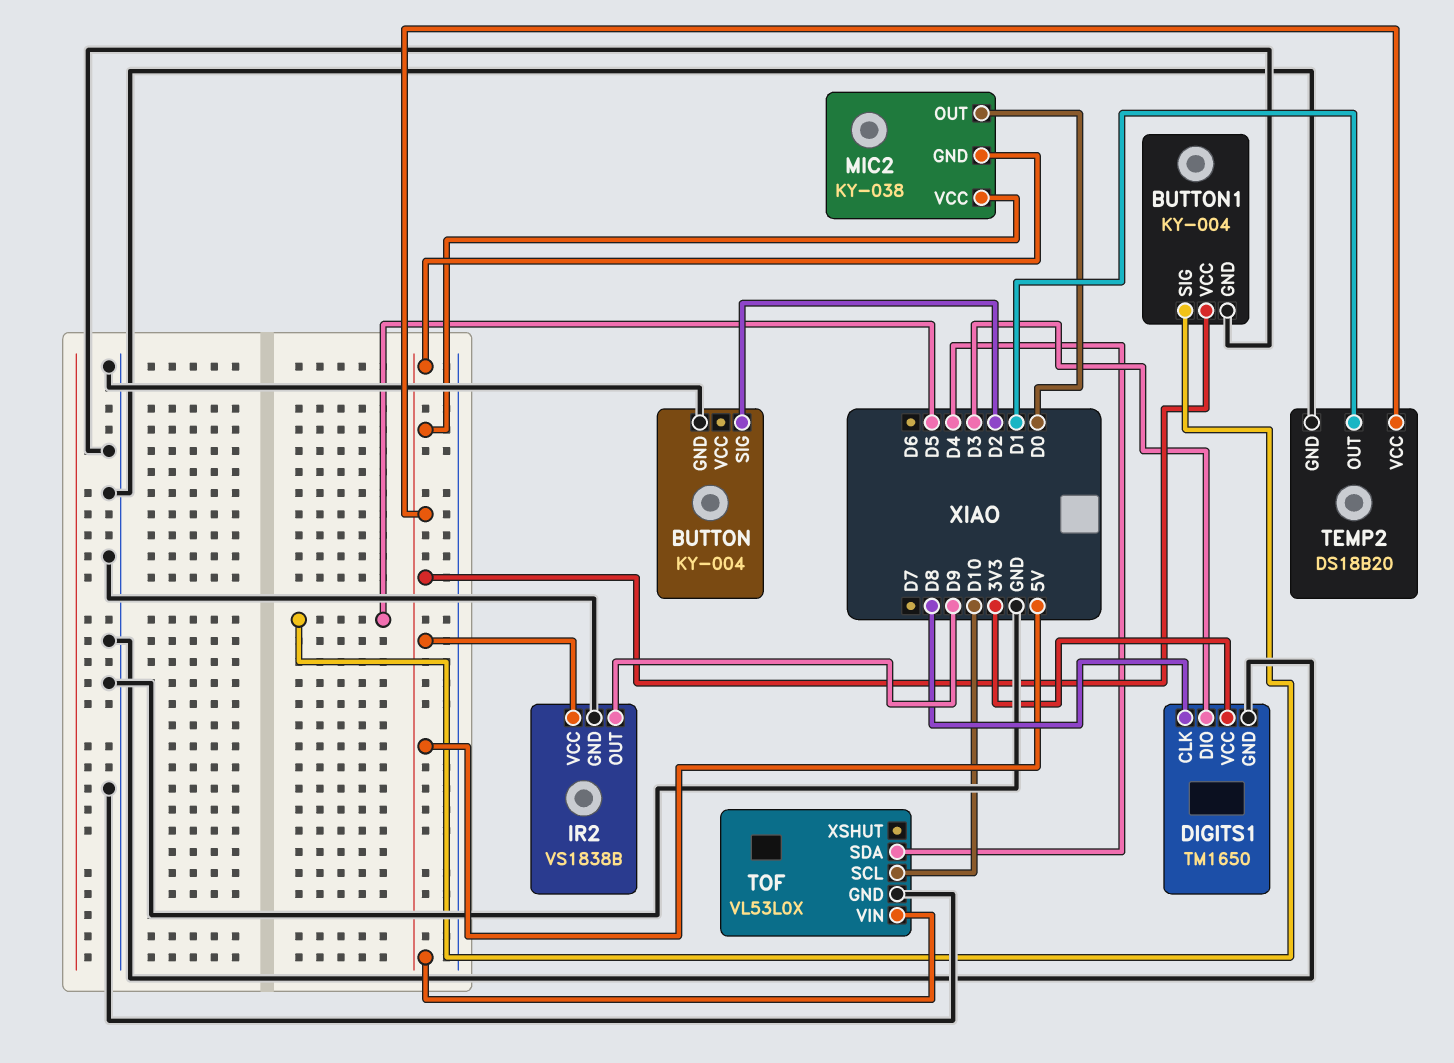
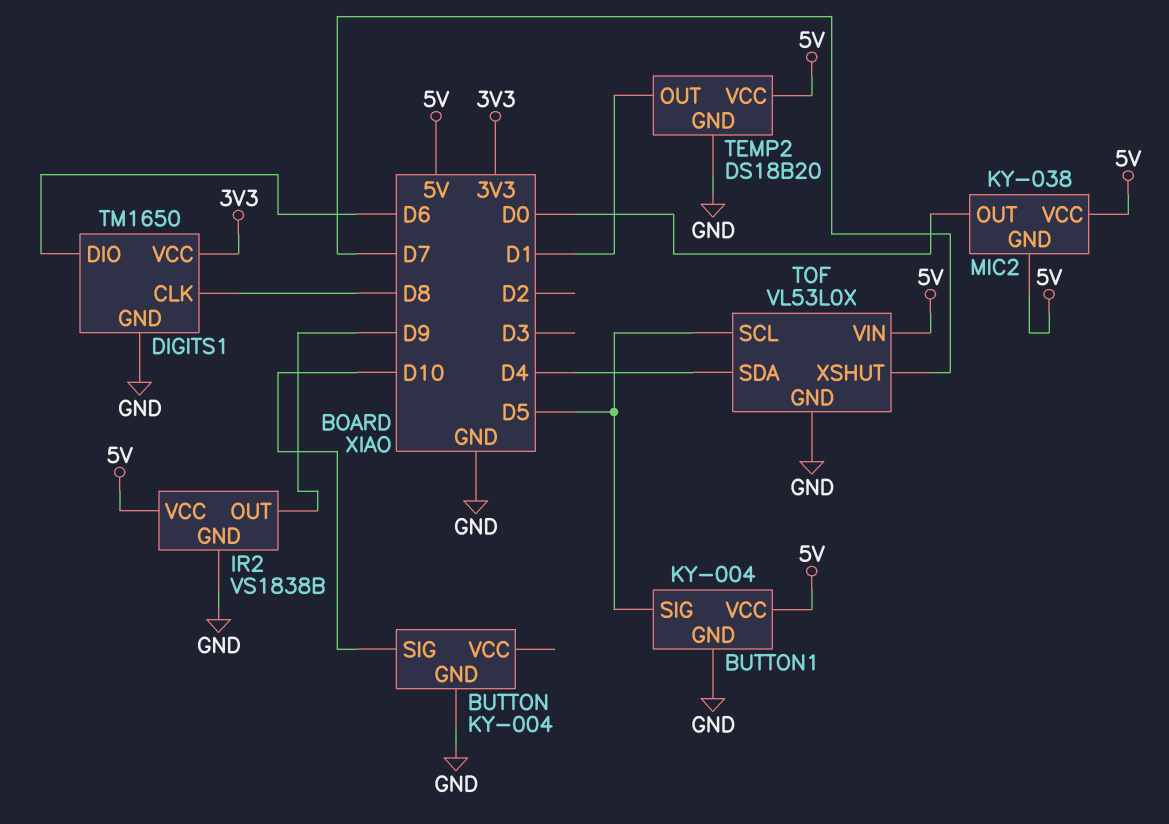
BUTTON pin SIG: D2 -> D10
DIGITS1 pin DIO: D3 -> D6
TOF pin SCL: D10 -> D5
TOF pin XSHUT: none -> D7

